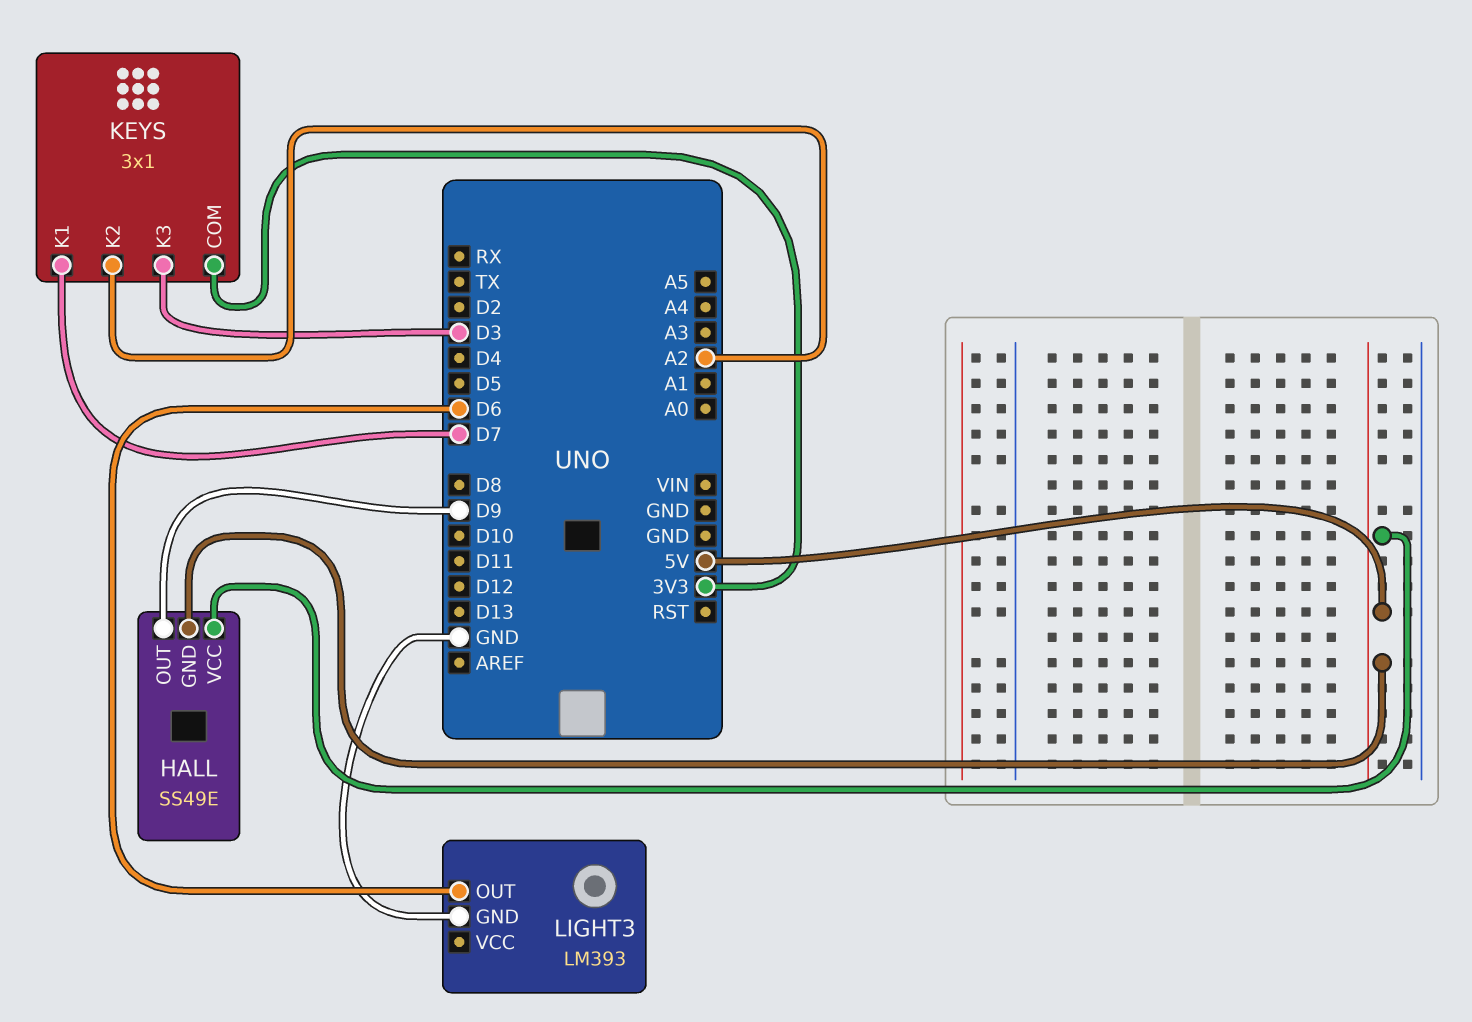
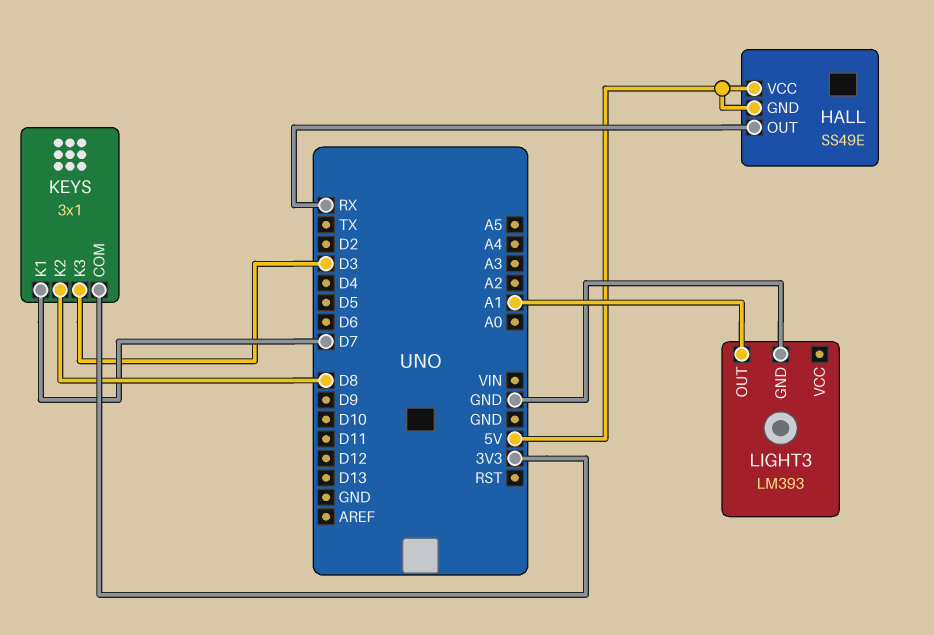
HALL pin OUT: D9 -> RX
KEYS pin K2: A2 -> D8
LIGHT3 pin OUT: D6 -> A1

